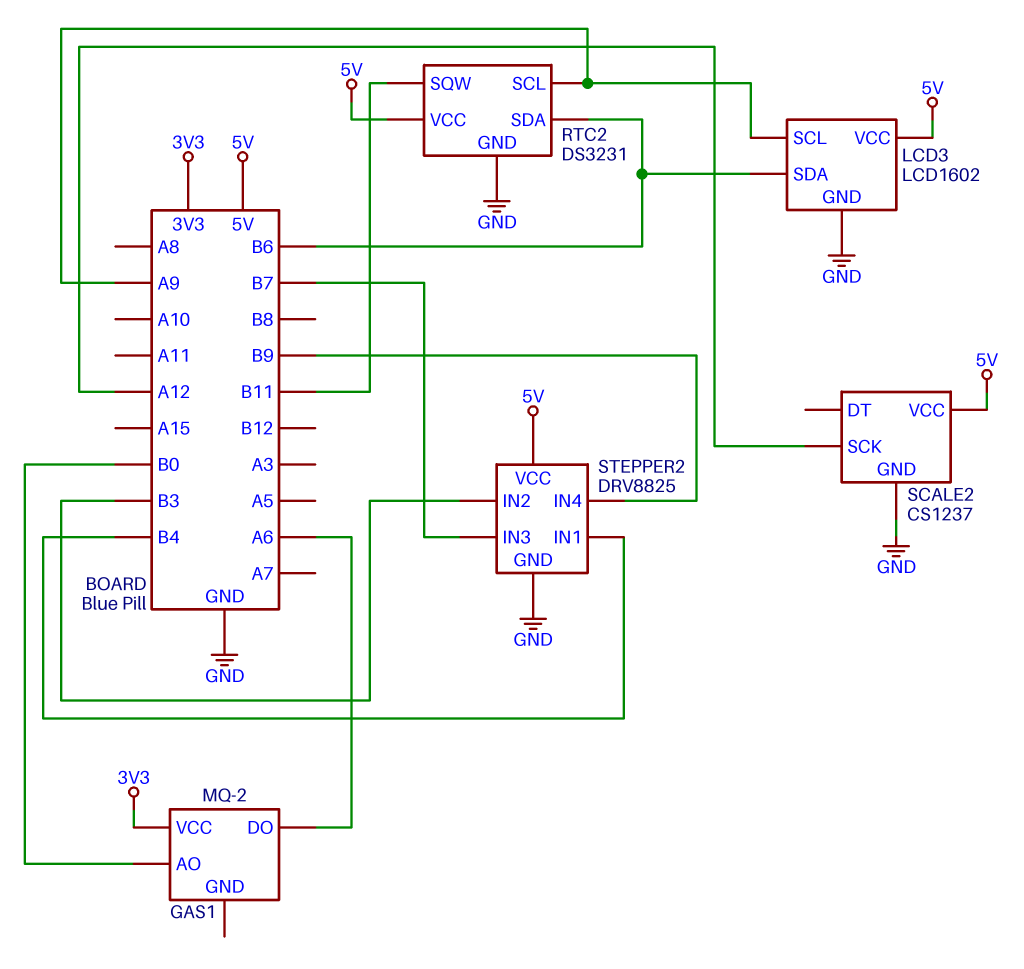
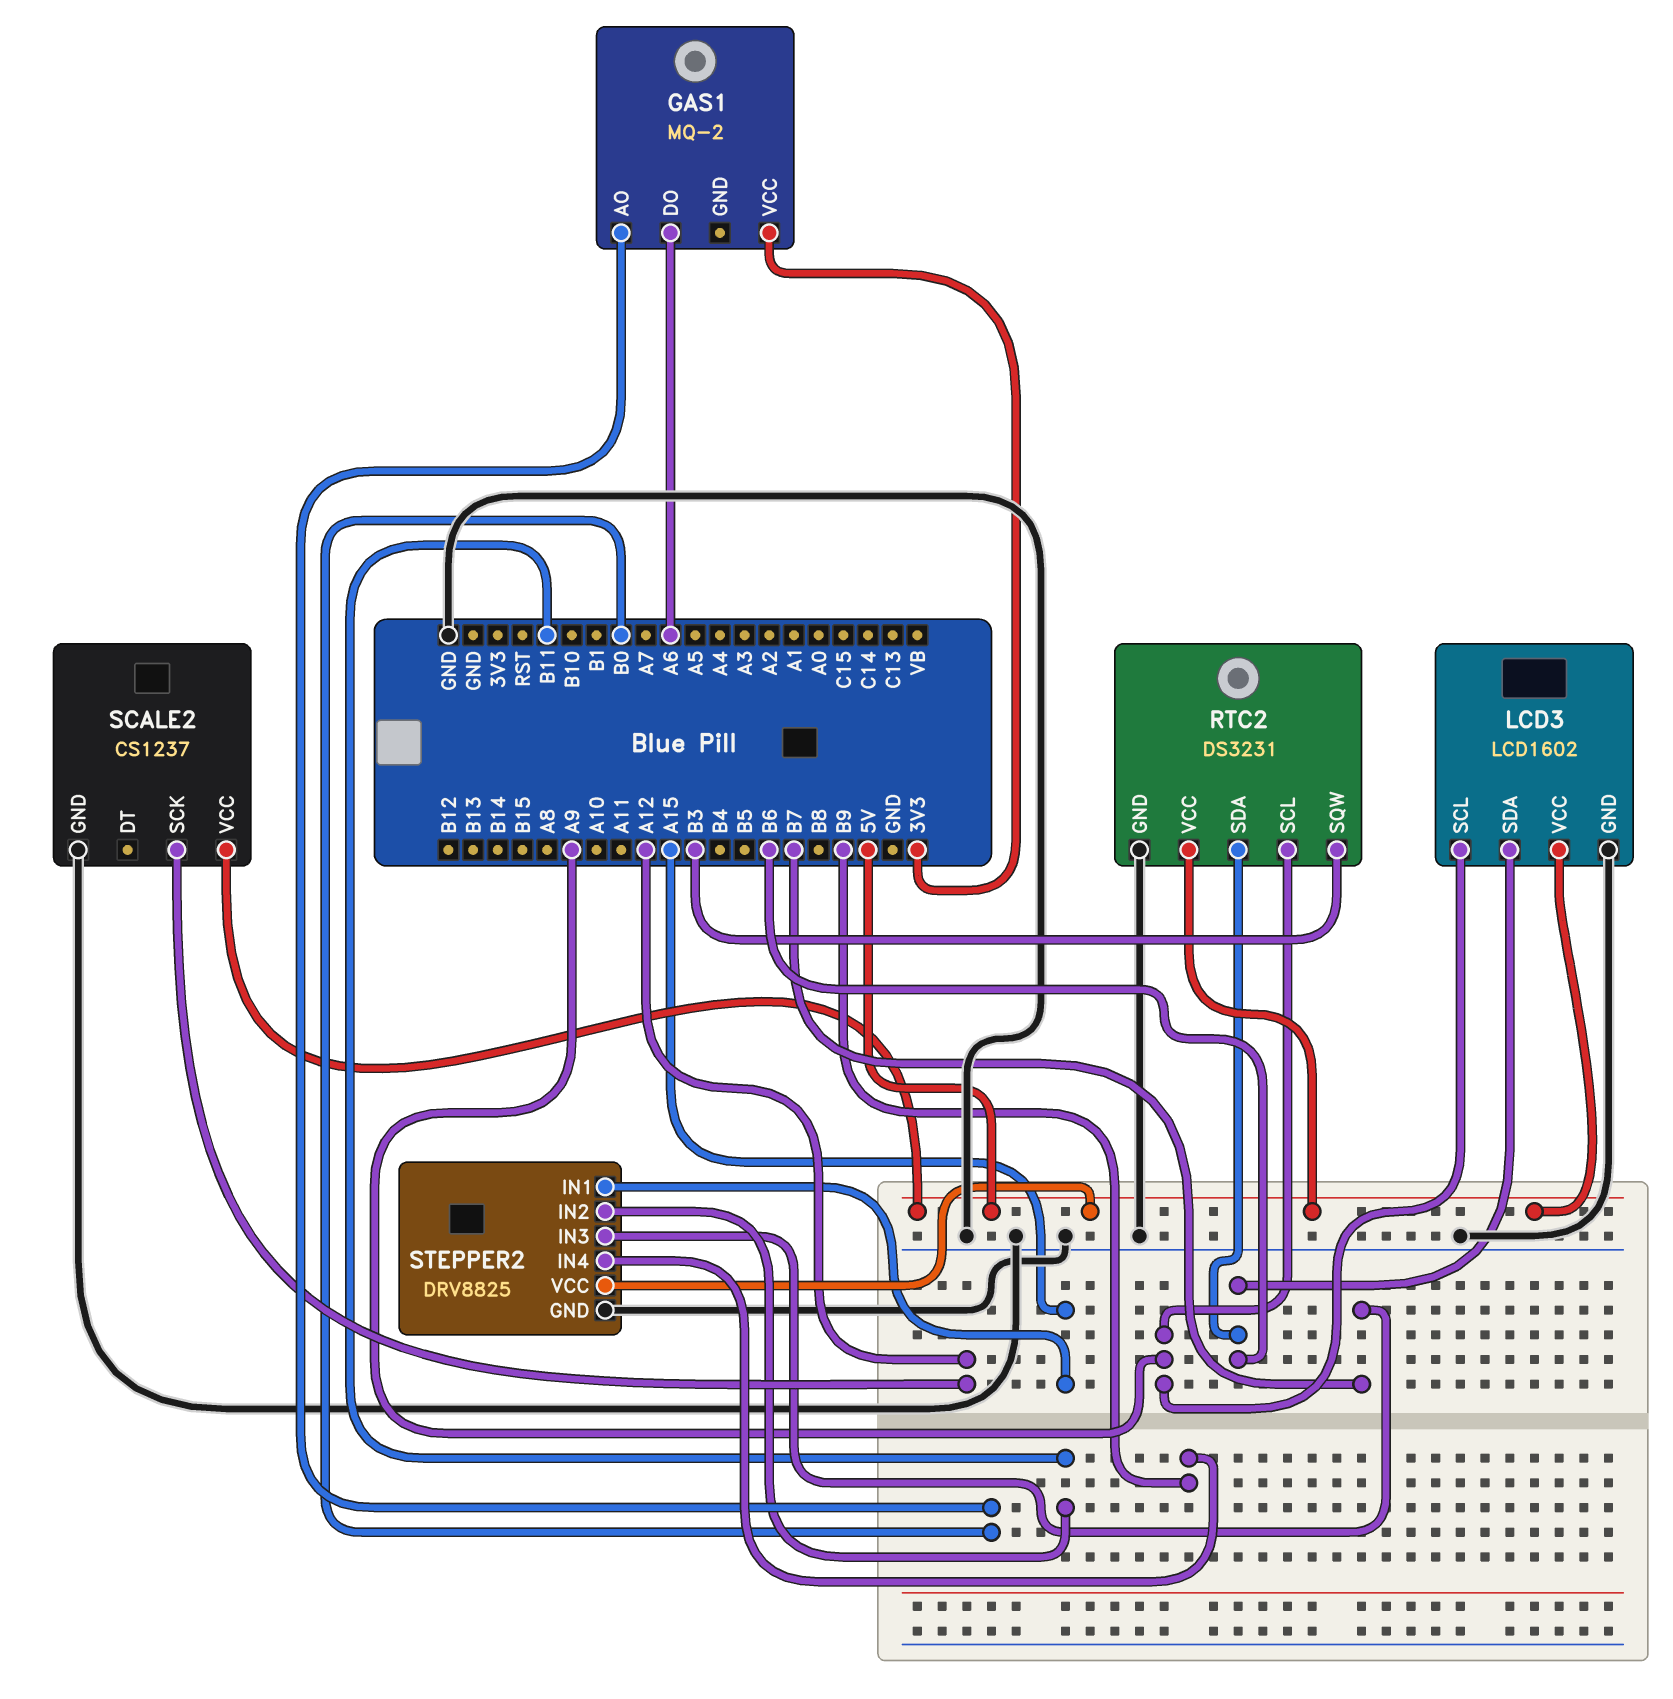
RTC2 pin SQW: B11 -> B3
STEPPER2 pin IN1: B4 -> A15
STEPPER2 pin IN2: B3 -> B11

